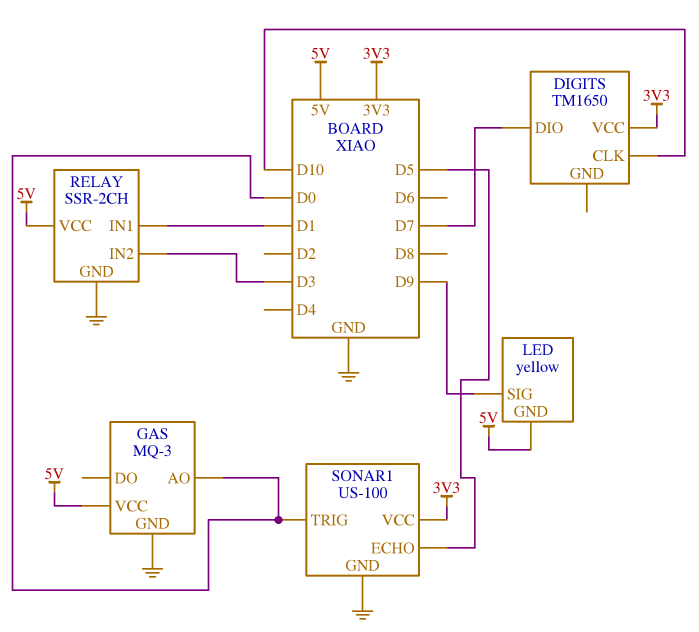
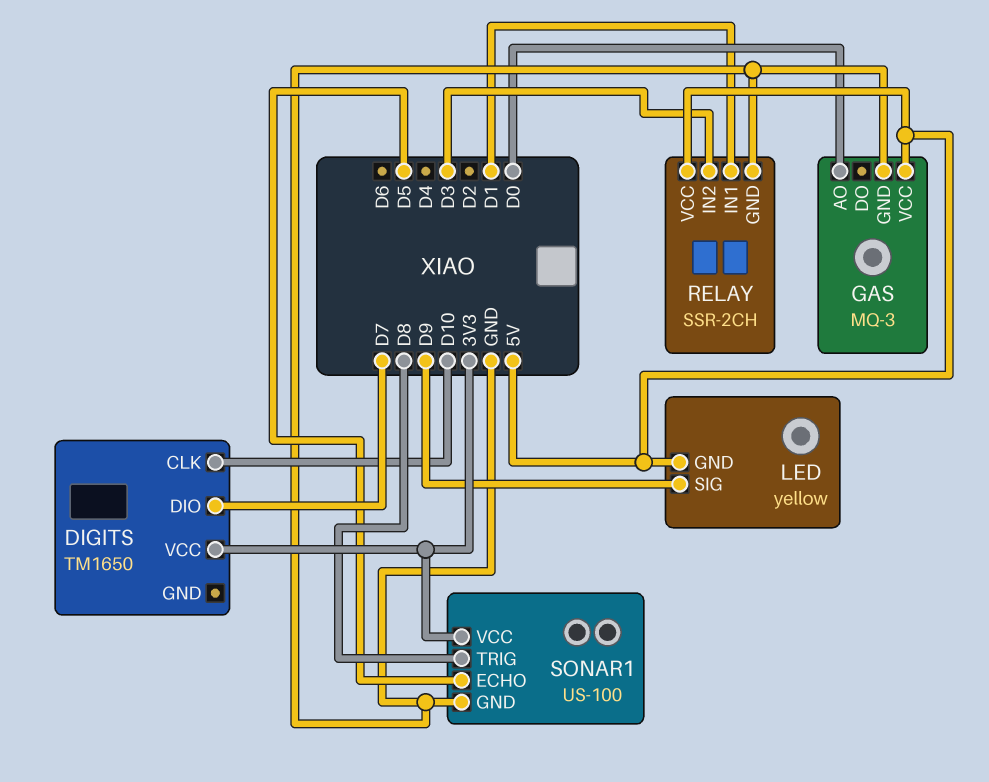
SONAR1 pin TRIG: D0 -> D8

